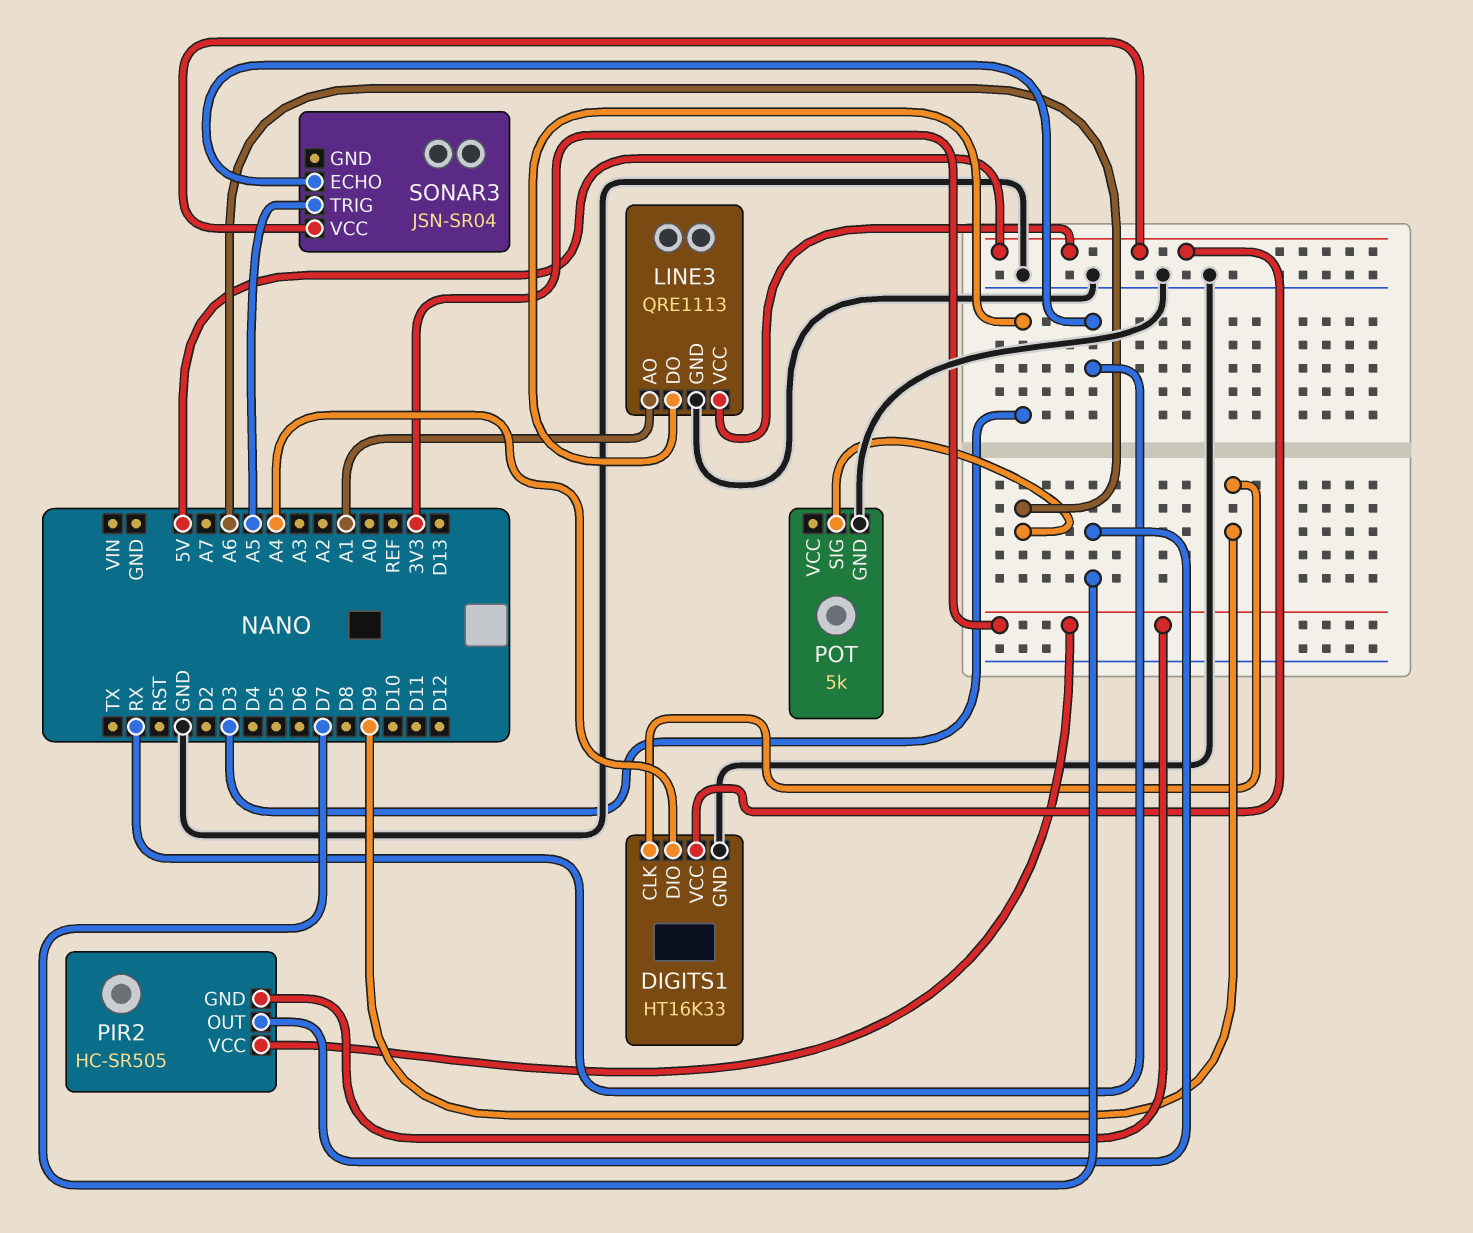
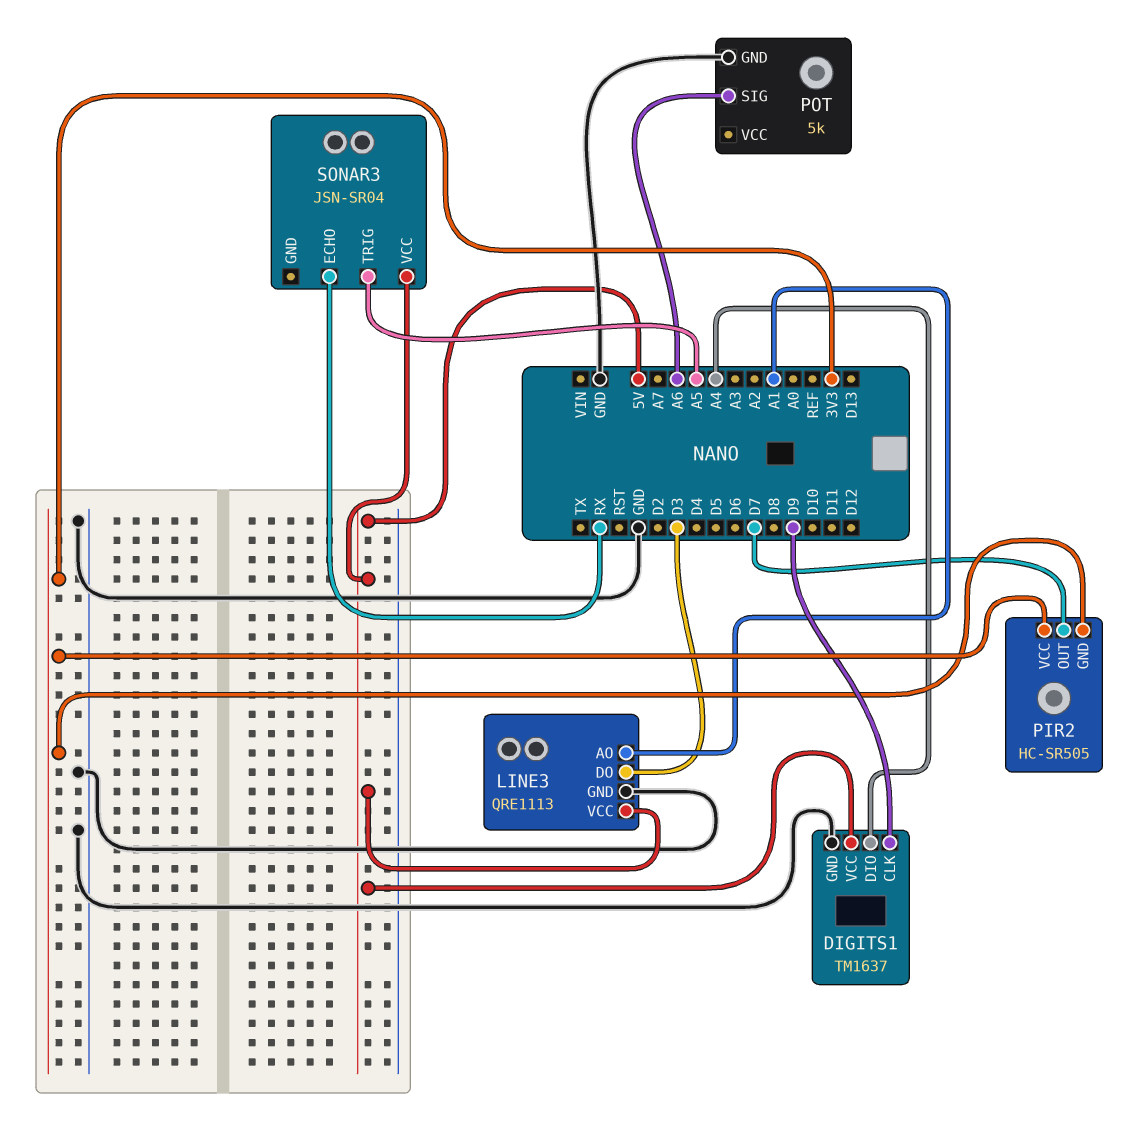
DIGITS1: HT16K33 -> TM1637

